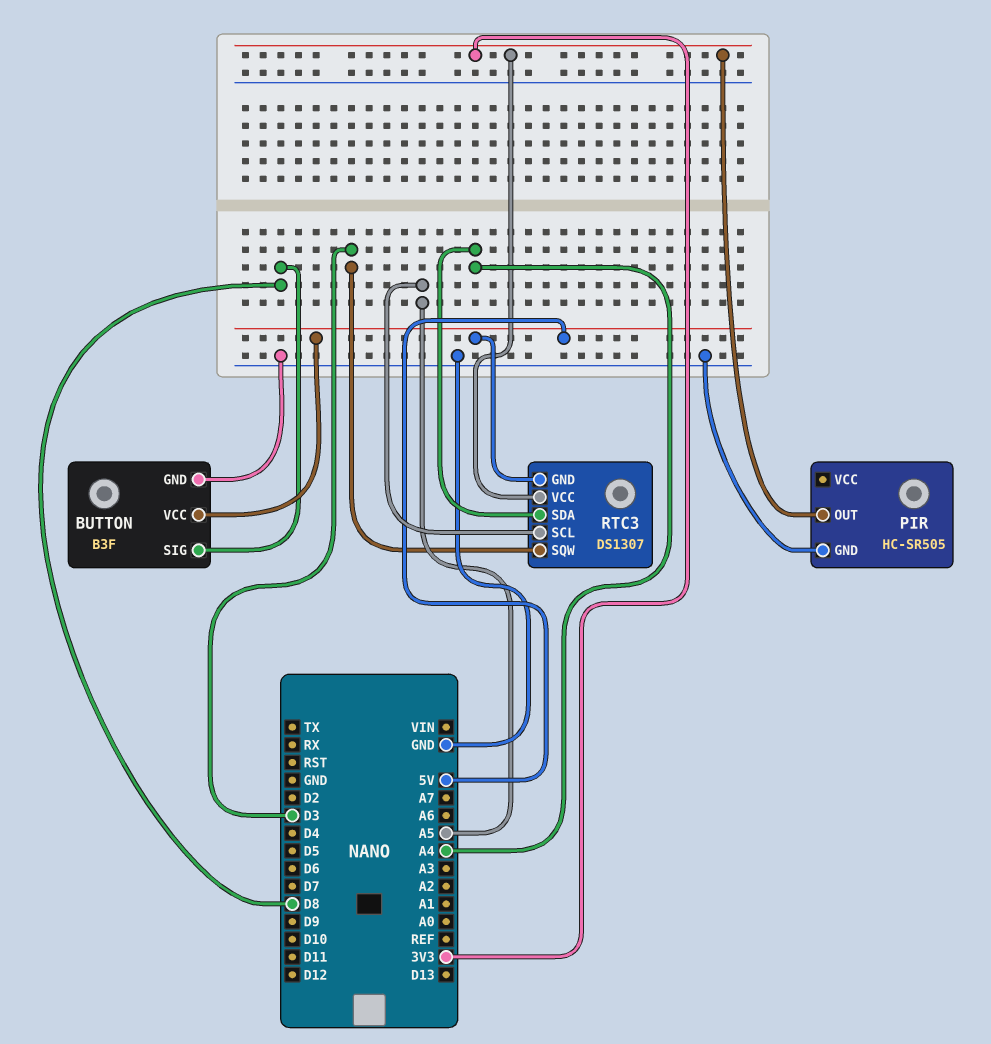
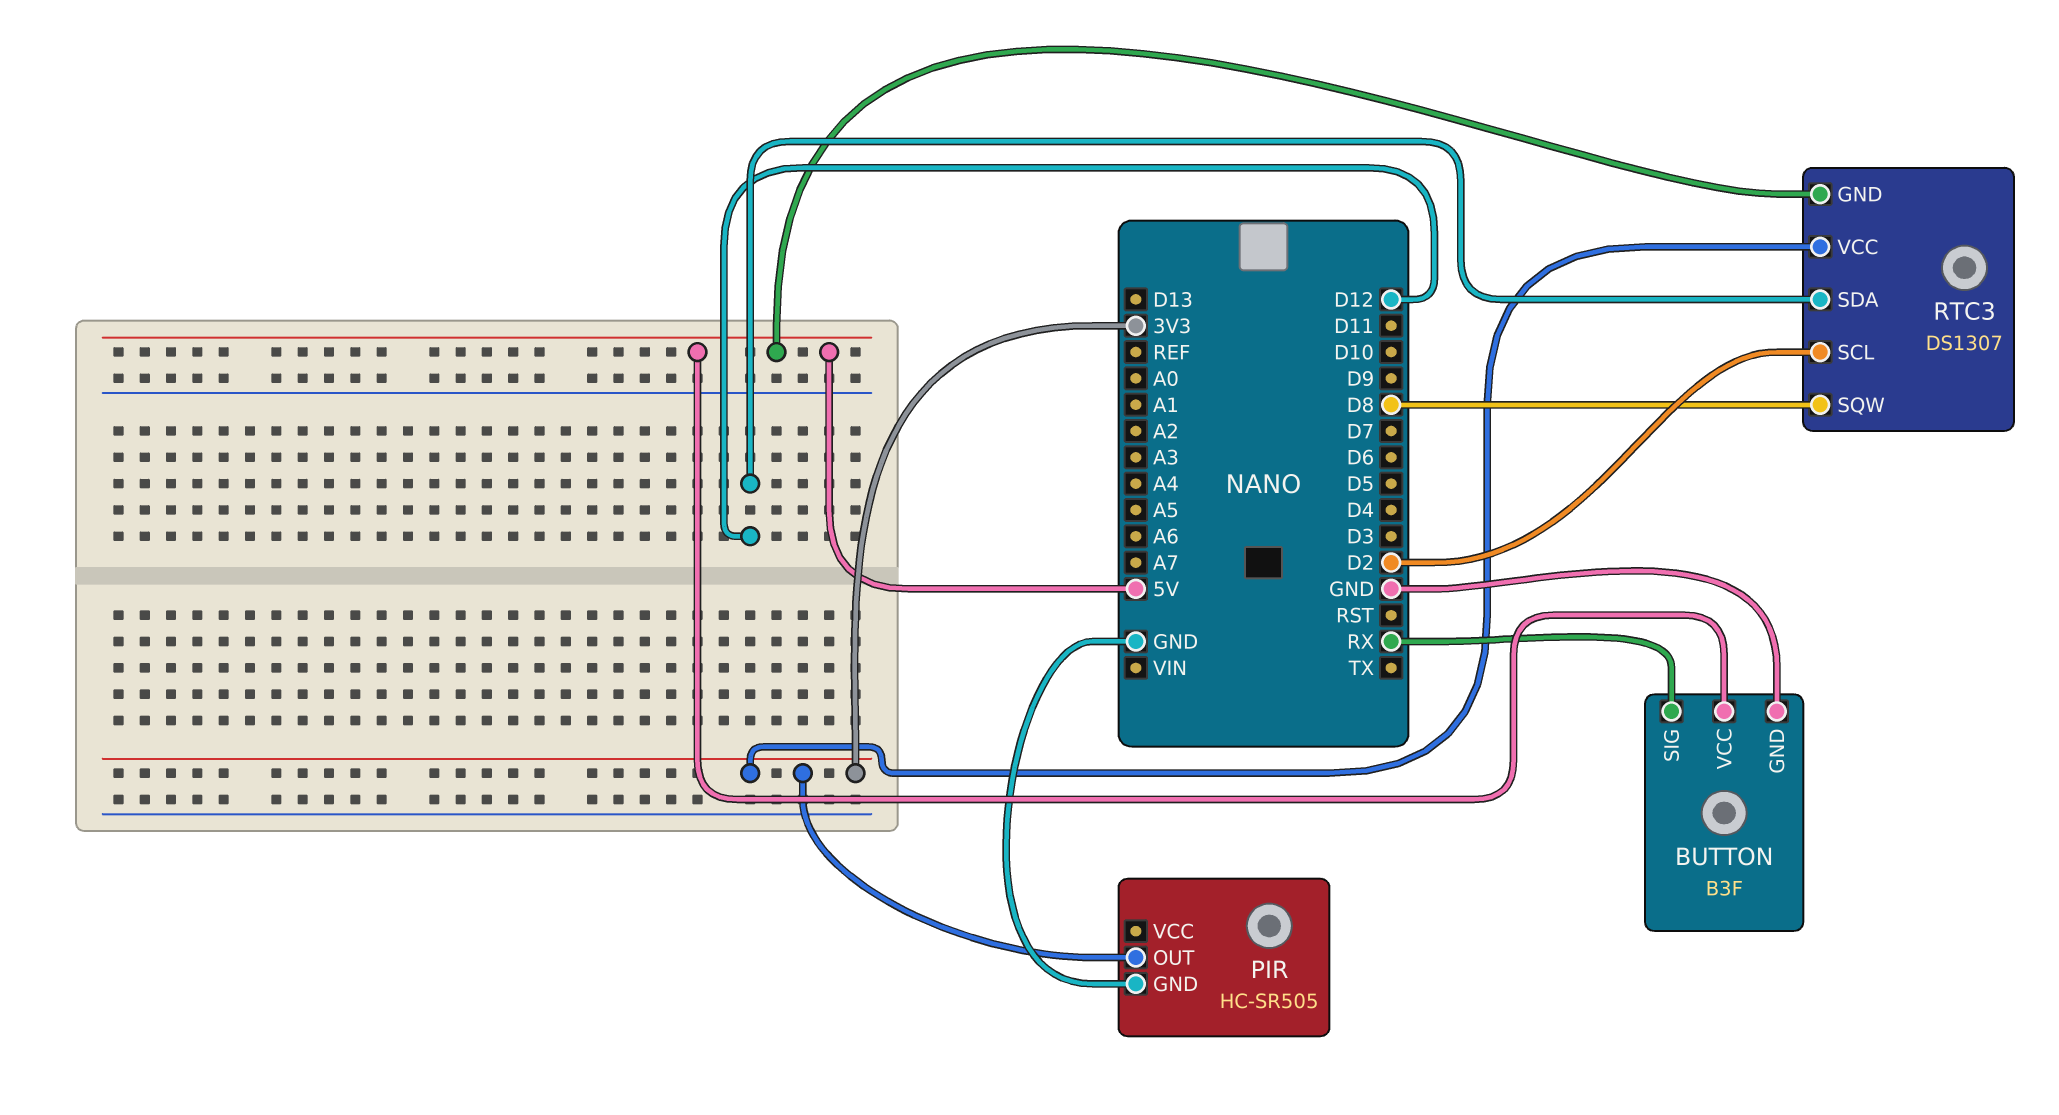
BUTTON pin SIG: D8 -> RX
RTC3 pin SCL: A5 -> D2
RTC3 pin SDA: A4 -> D12
RTC3 pin SQW: D3 -> D8

